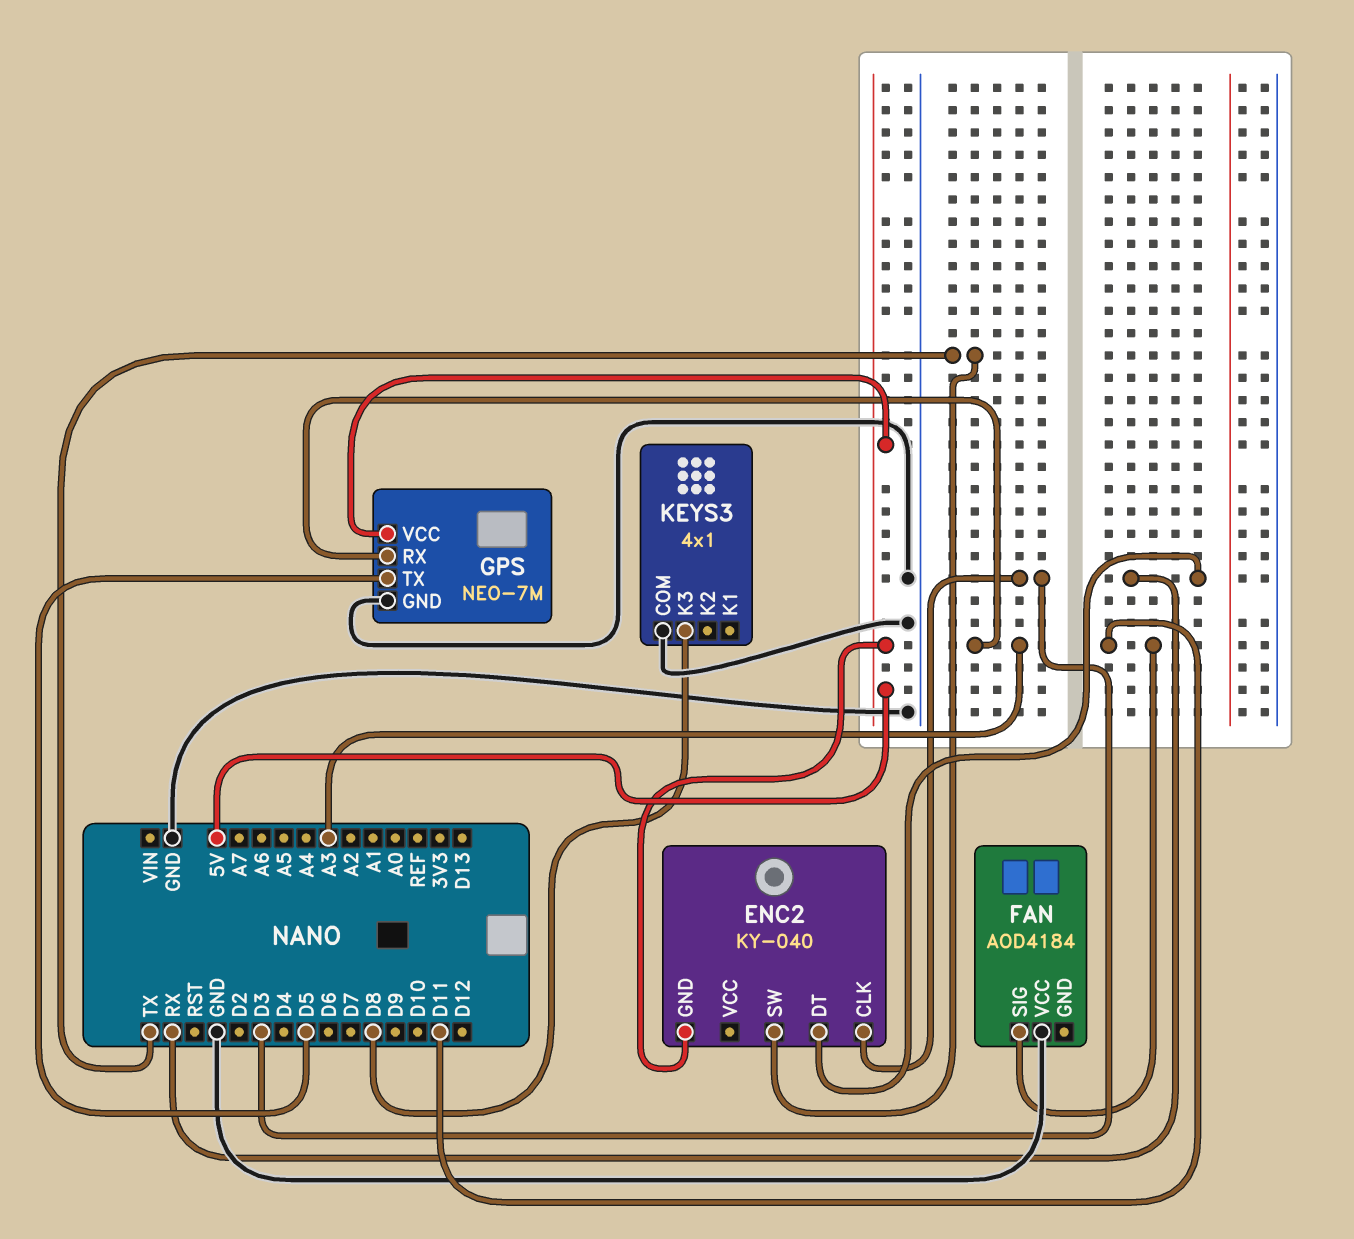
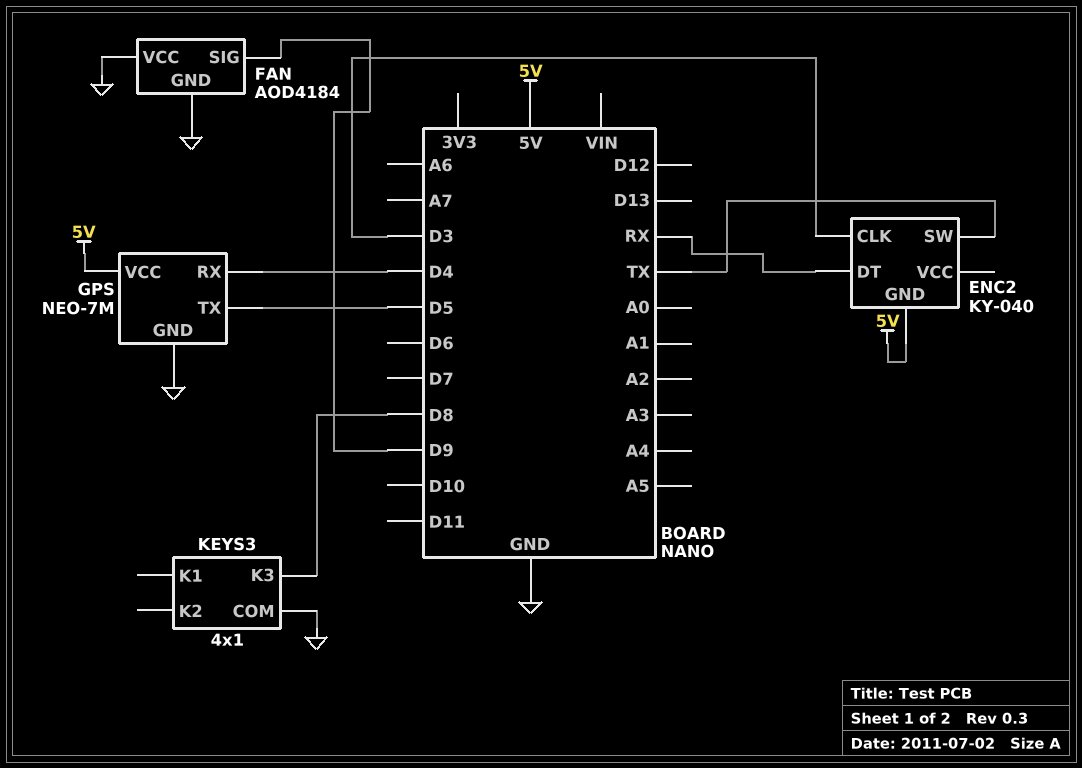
FAN pin GND: none -> GND
FAN pin SIG: D11 -> D9
GPS pin RX: A3 -> D4

